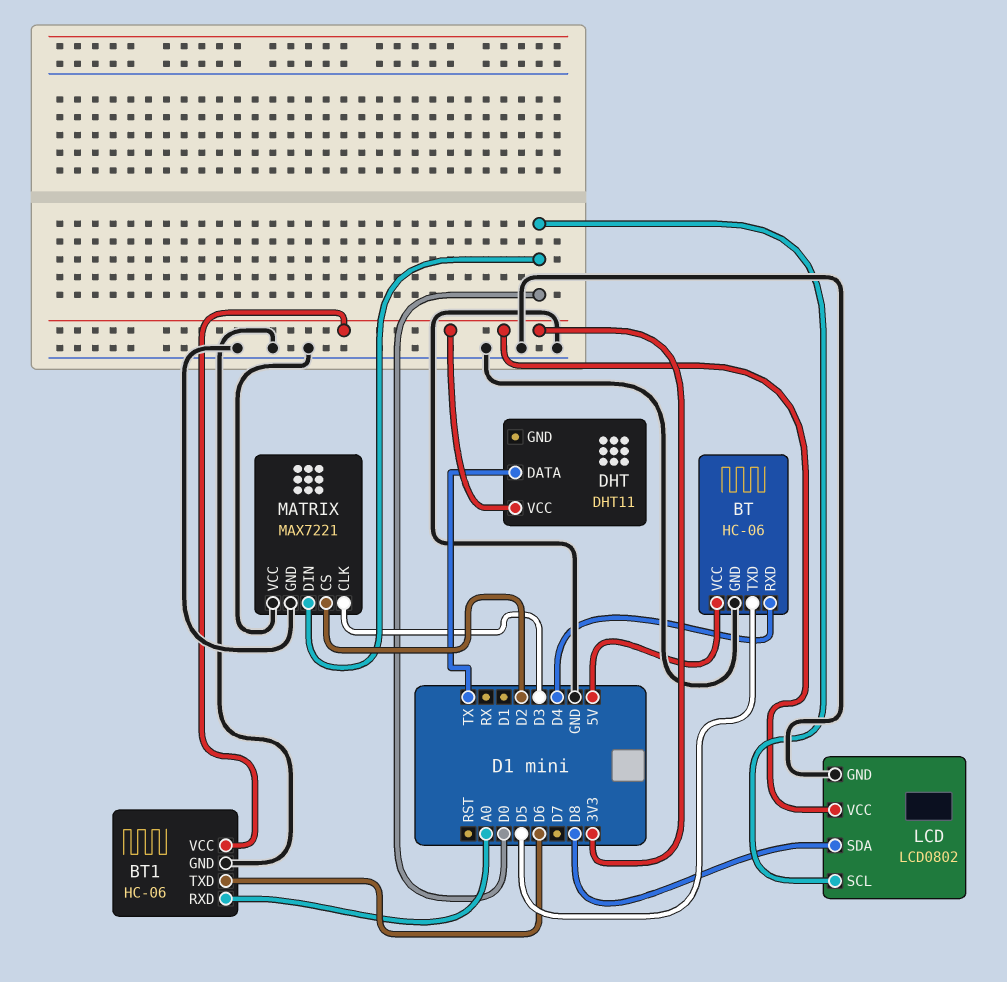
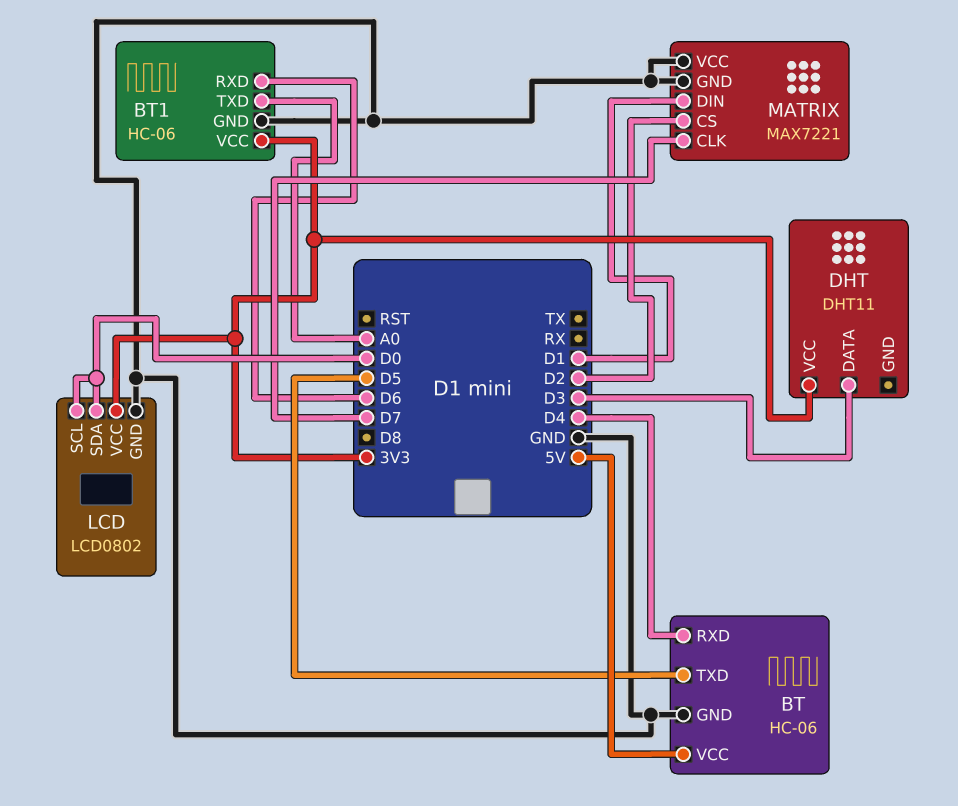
BT1 pin RXD: A0 -> D6
BT1 pin TXD: D6 -> A0
DHT pin DATA: TX -> D3
LCD pin SDA: D8 -> D0
MATRIX pin CLK: D3 -> D7
MATRIX pin DIN: D0 -> D1

